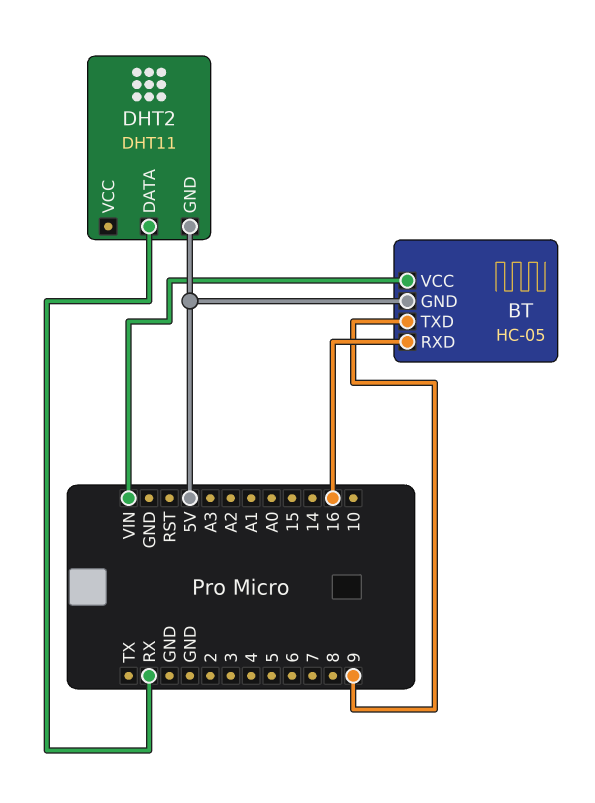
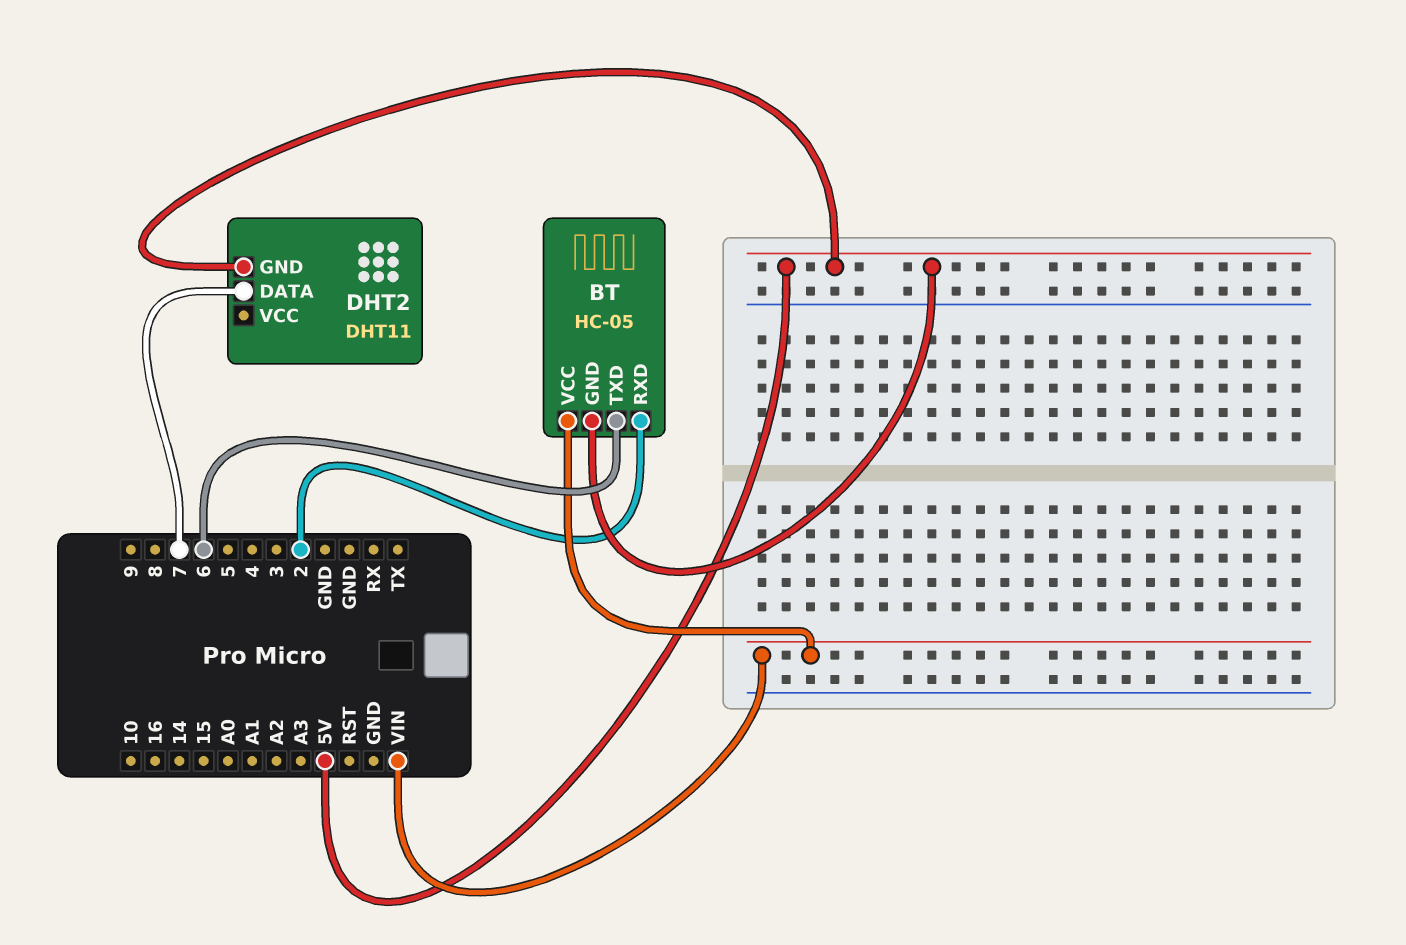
BT pin RXD: 16 -> 2
BT pin TXD: 9 -> 6
DHT2 pin DATA: RX -> 7

